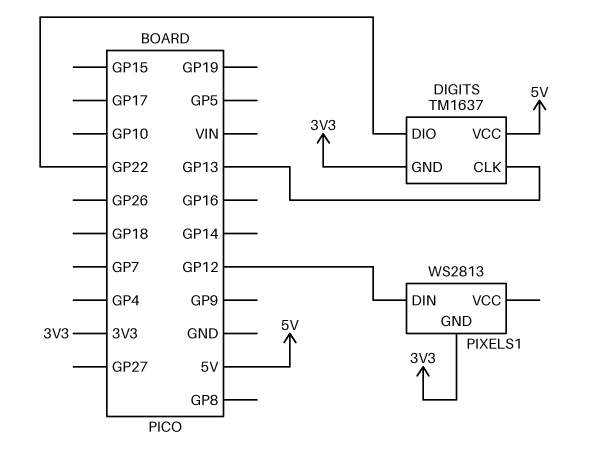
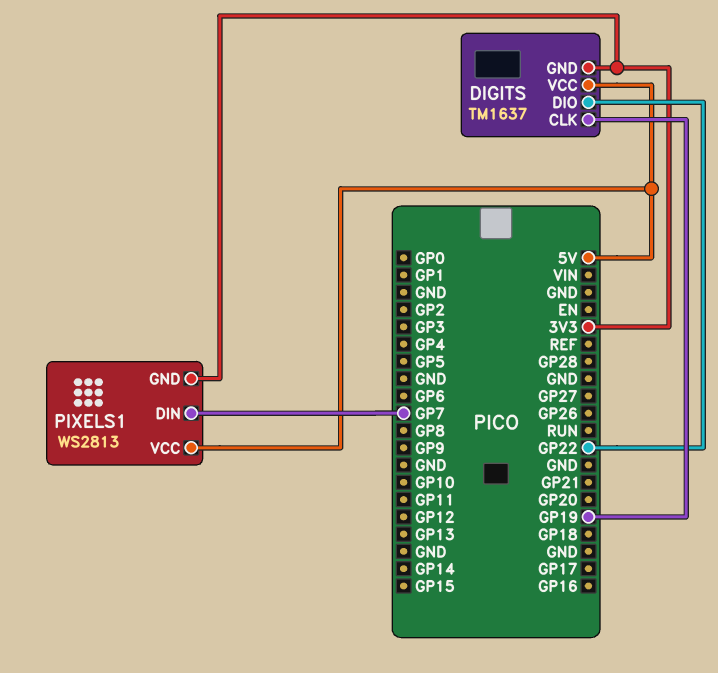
DIGITS pin CLK: GP13 -> GP19
PIXELS1 pin DIN: GP12 -> GP7
PIXELS1 pin VCC: none -> 5V

